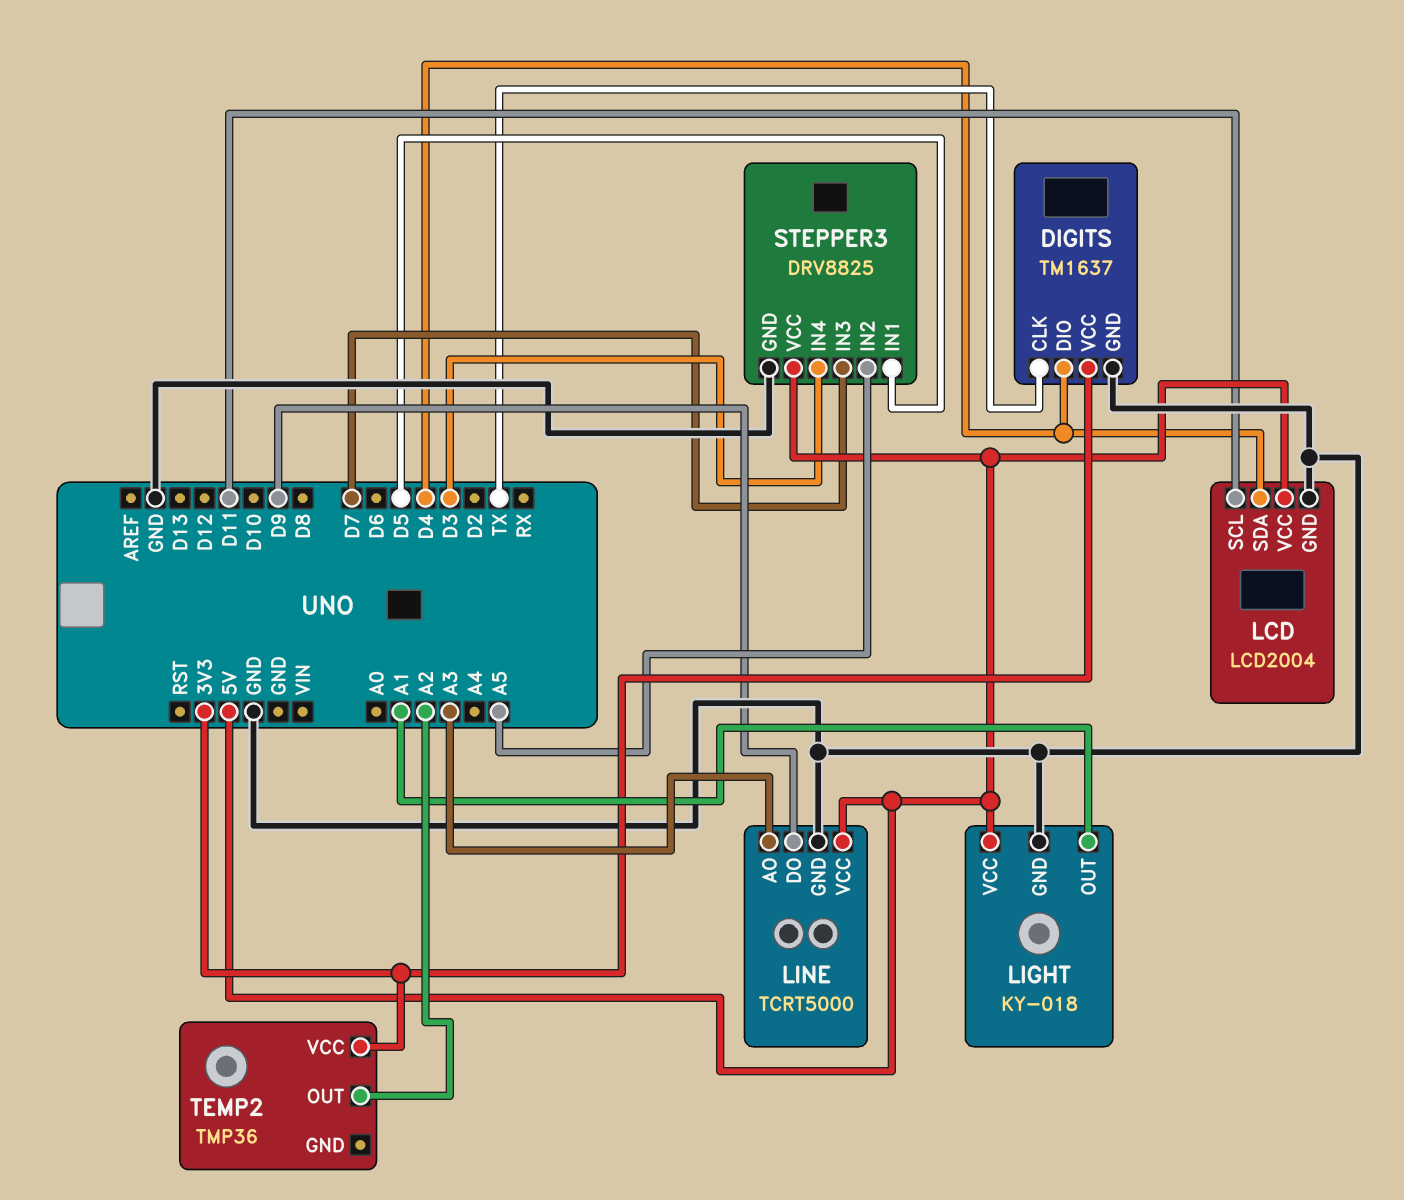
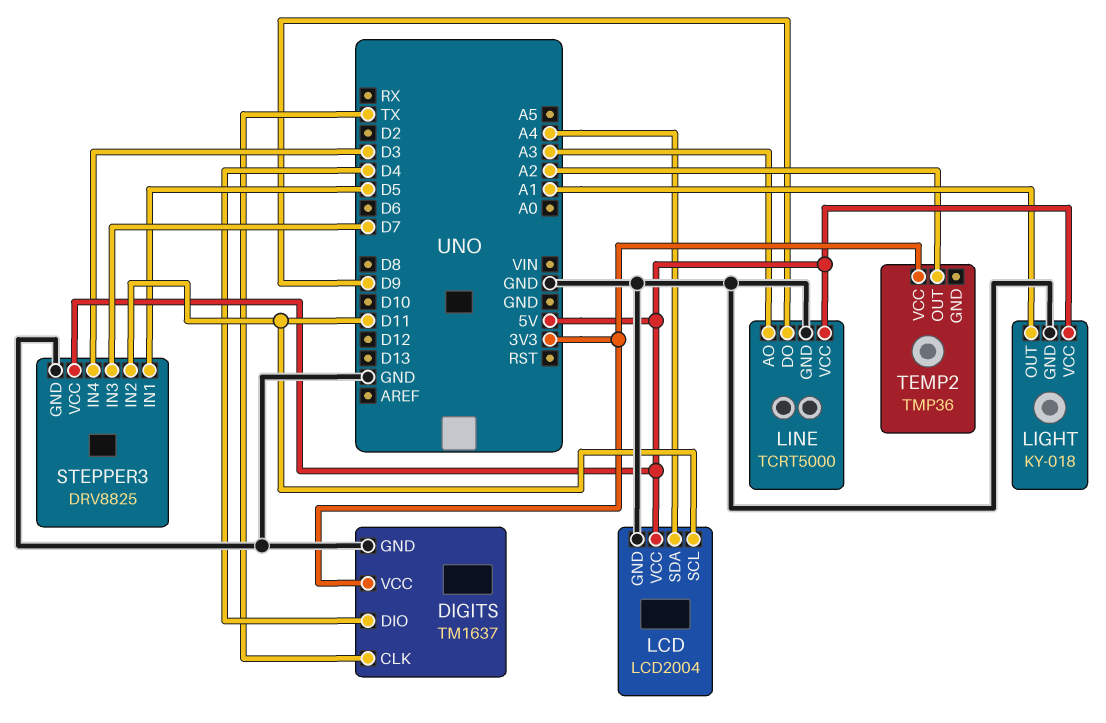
LCD pin SDA: D4 -> A4
STEPPER3 pin IN2: A5 -> D11

